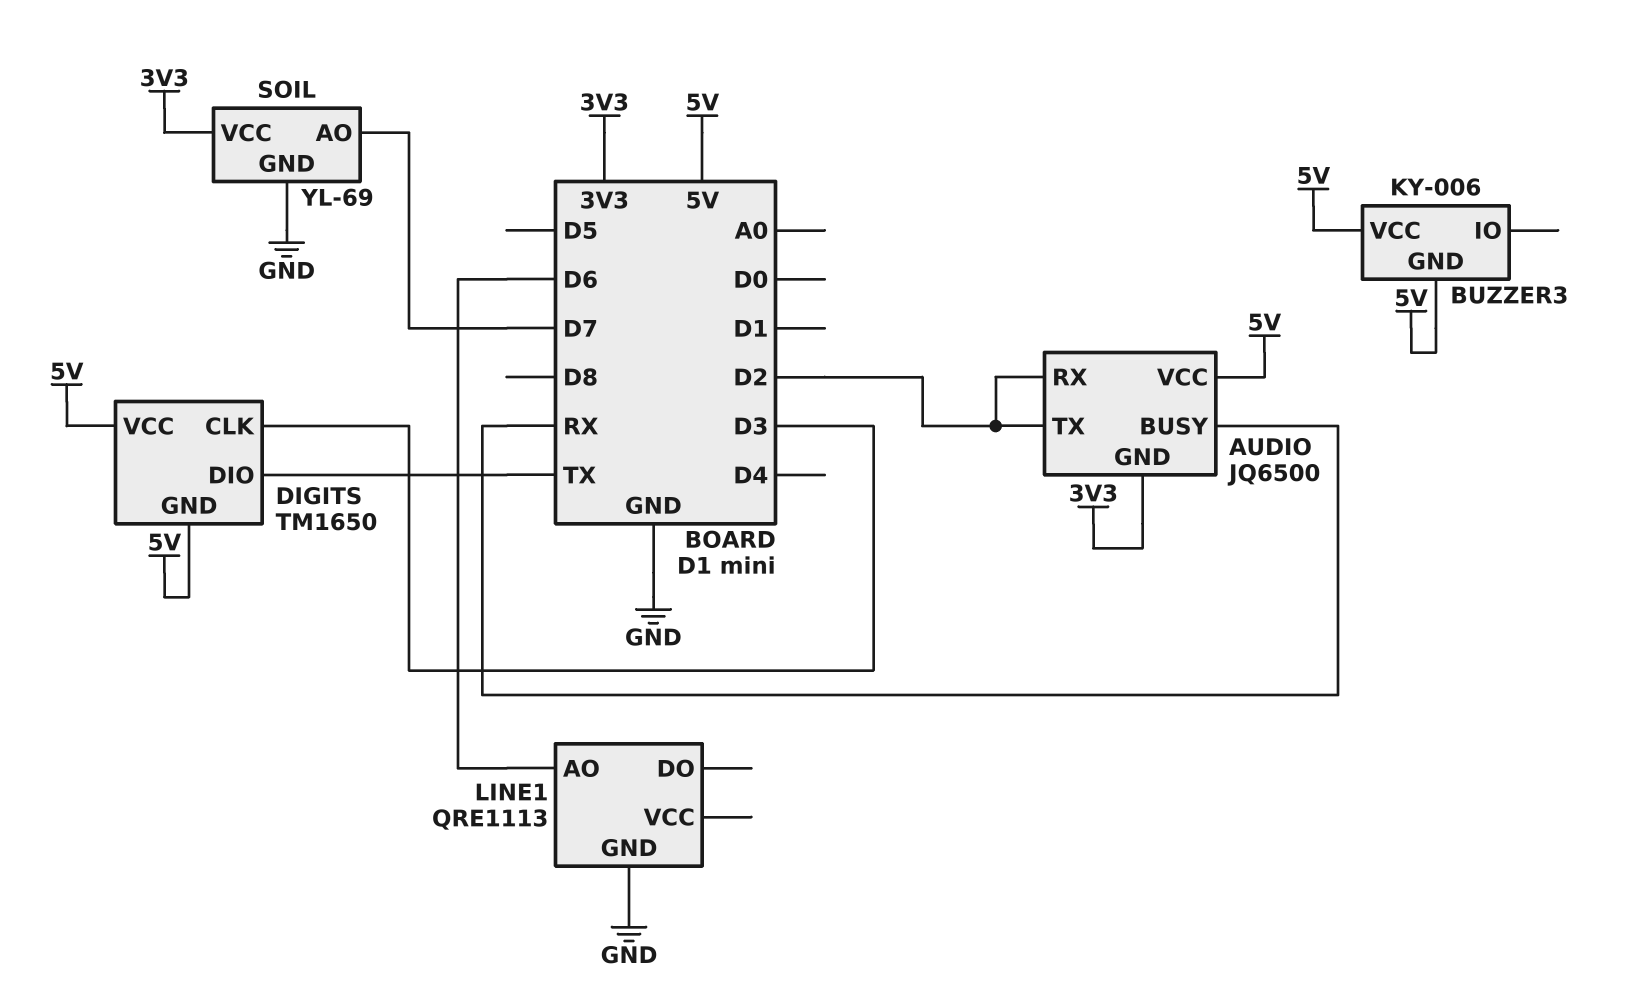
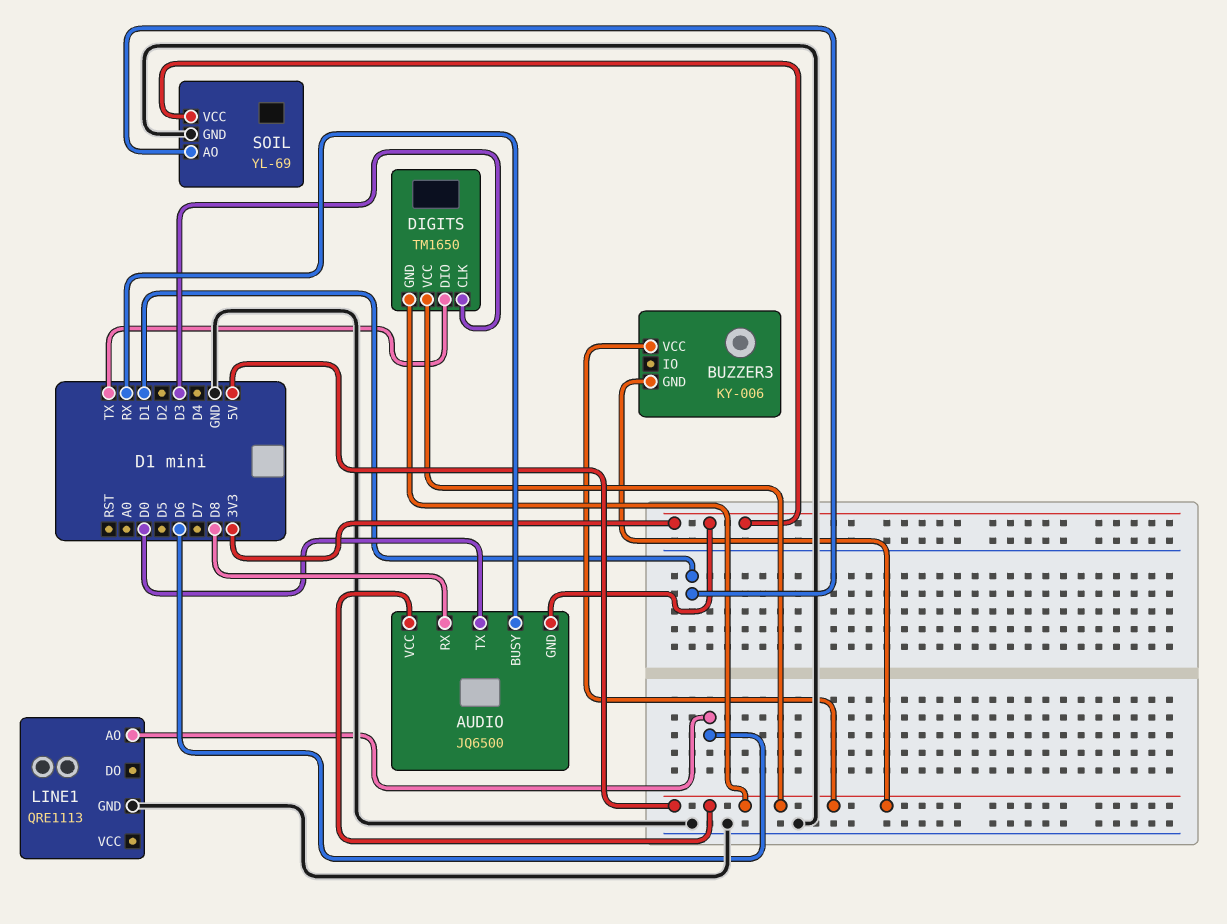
AUDIO pin RX: D2 -> D8
AUDIO pin TX: D2 -> D0
SOIL pin AO: D7 -> D1

